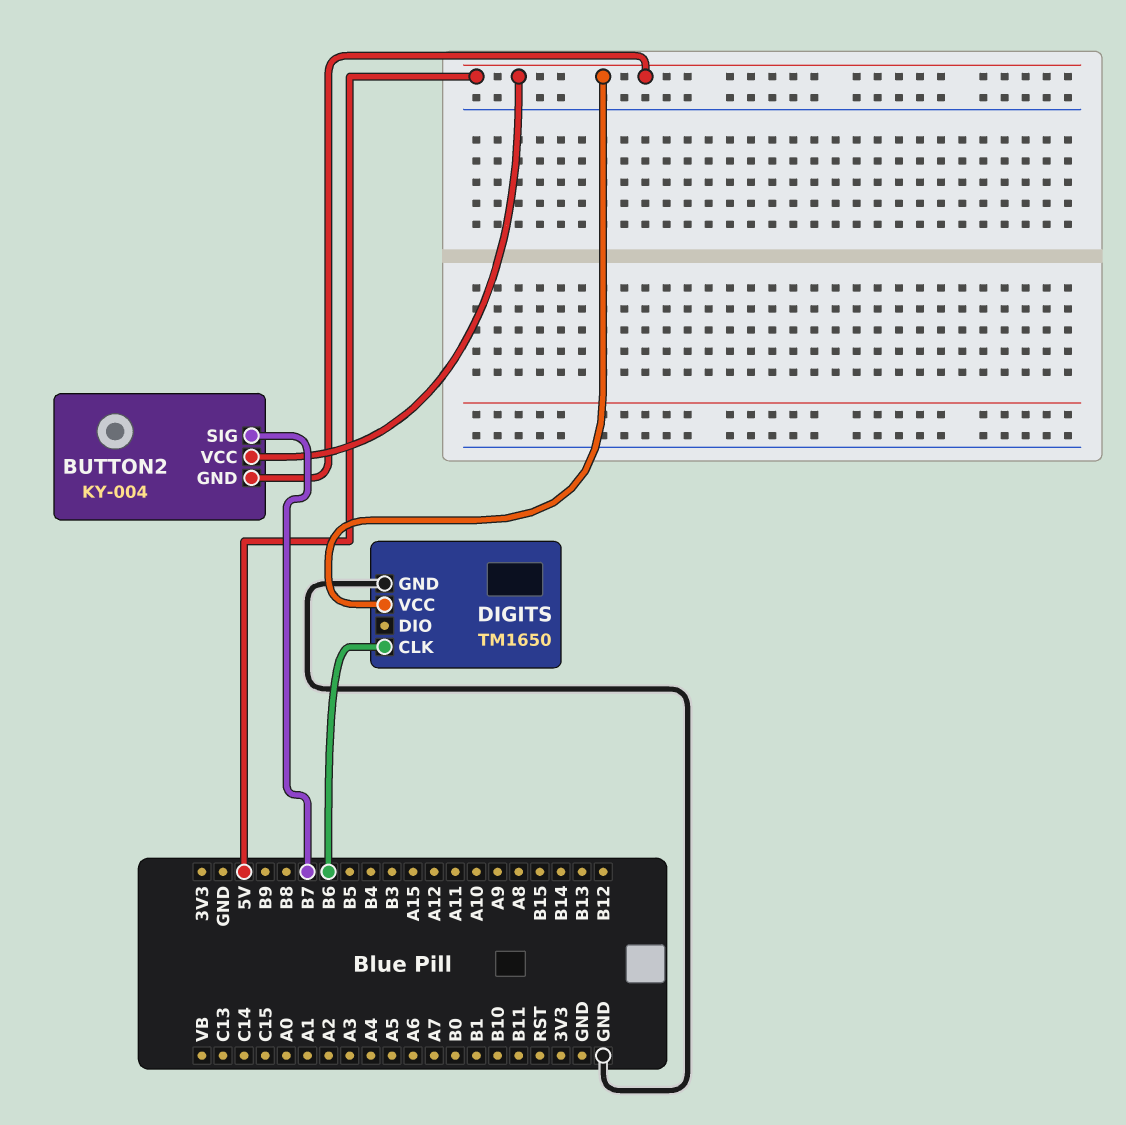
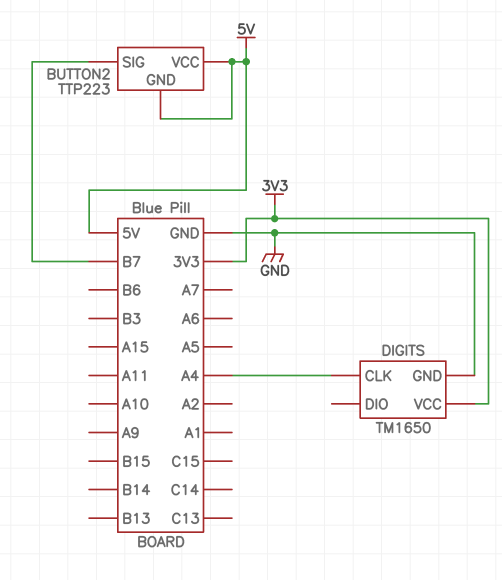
BUTTON2: KY-004 -> TTP223
DIGITS pin CLK: B6 -> A4
DIGITS pin VCC: 5V -> 3V3

